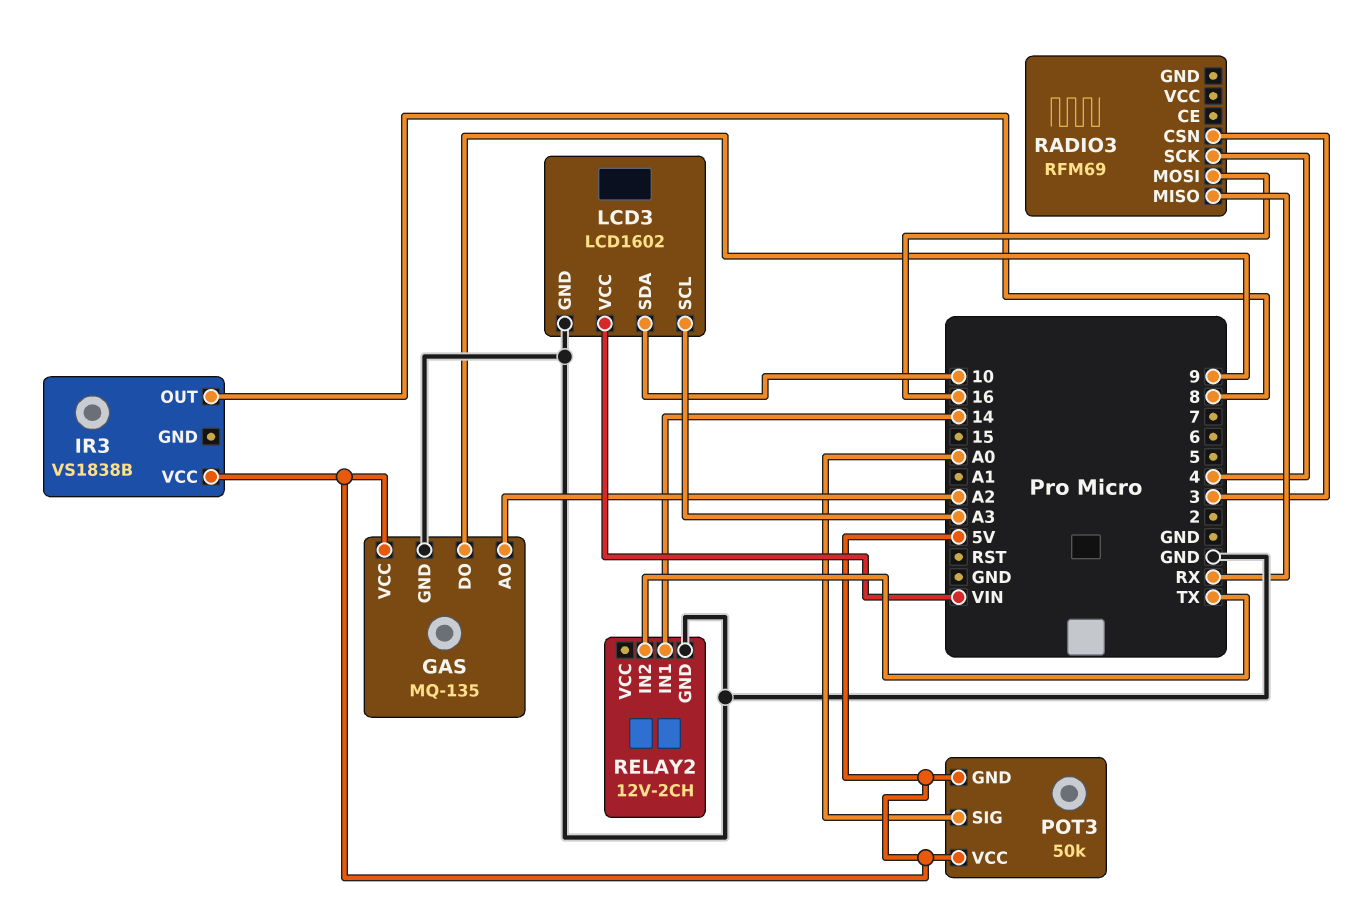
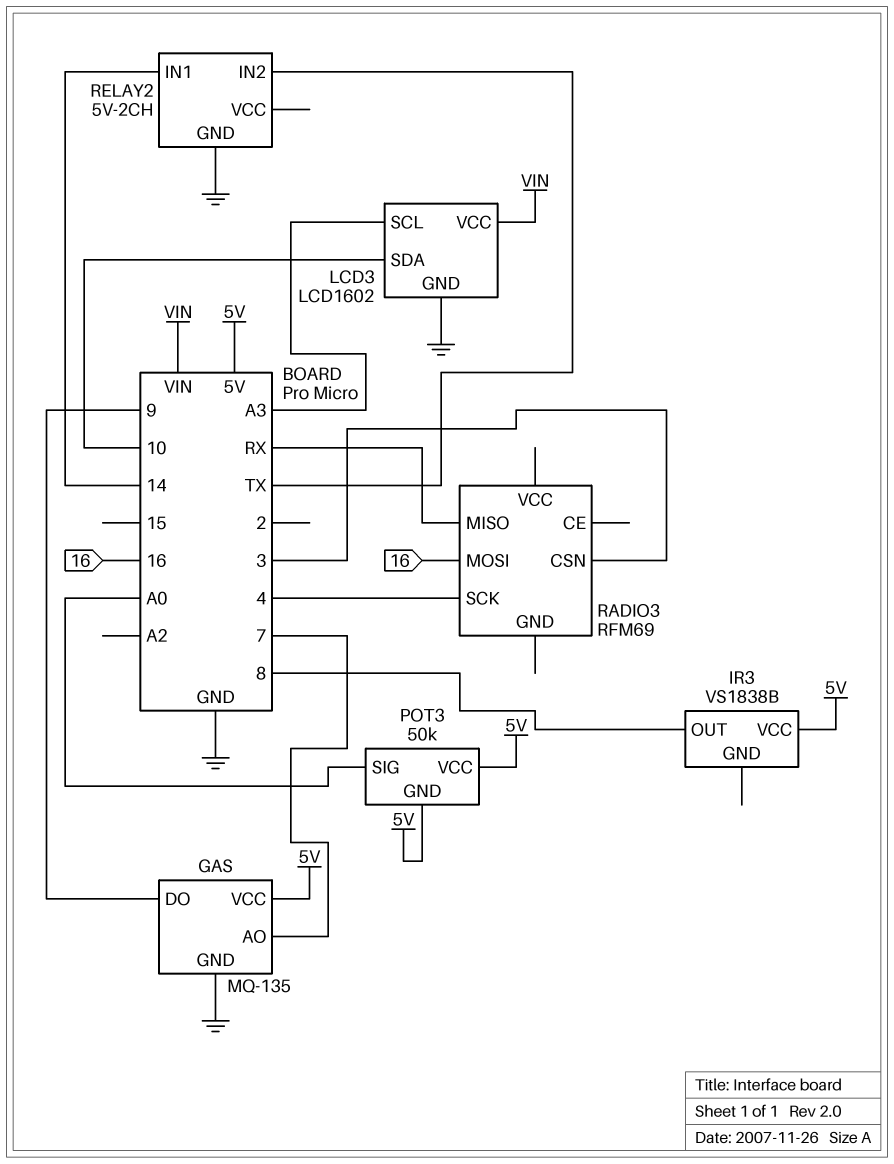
GAS pin AO: A2 -> 7
RELAY2: 12V-2CH -> 5V-2CH

